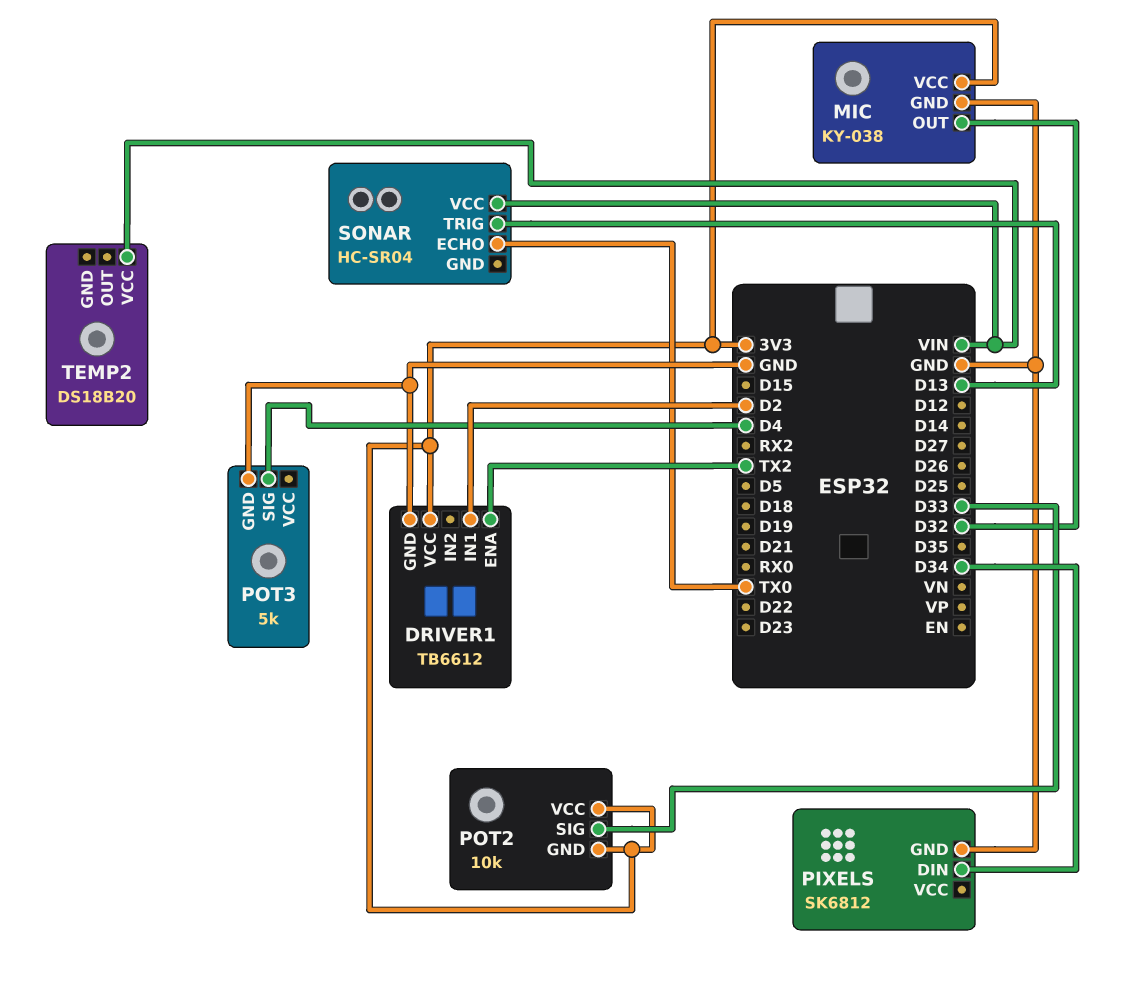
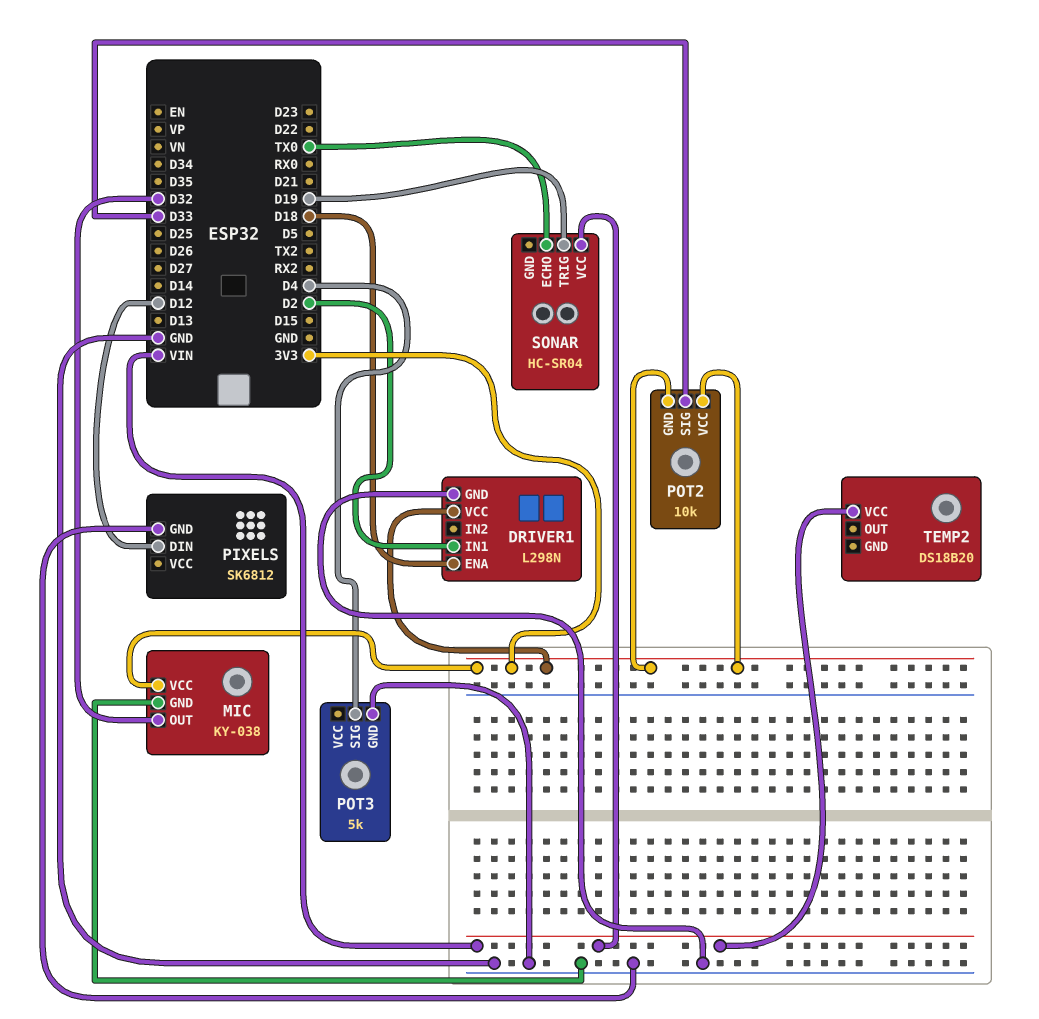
DRIVER1: TB6612 -> L298N
DRIVER1 pin ENA: TX2 -> D18
PIXELS pin DIN: D34 -> D12
SONAR pin TRIG: D13 -> D19

